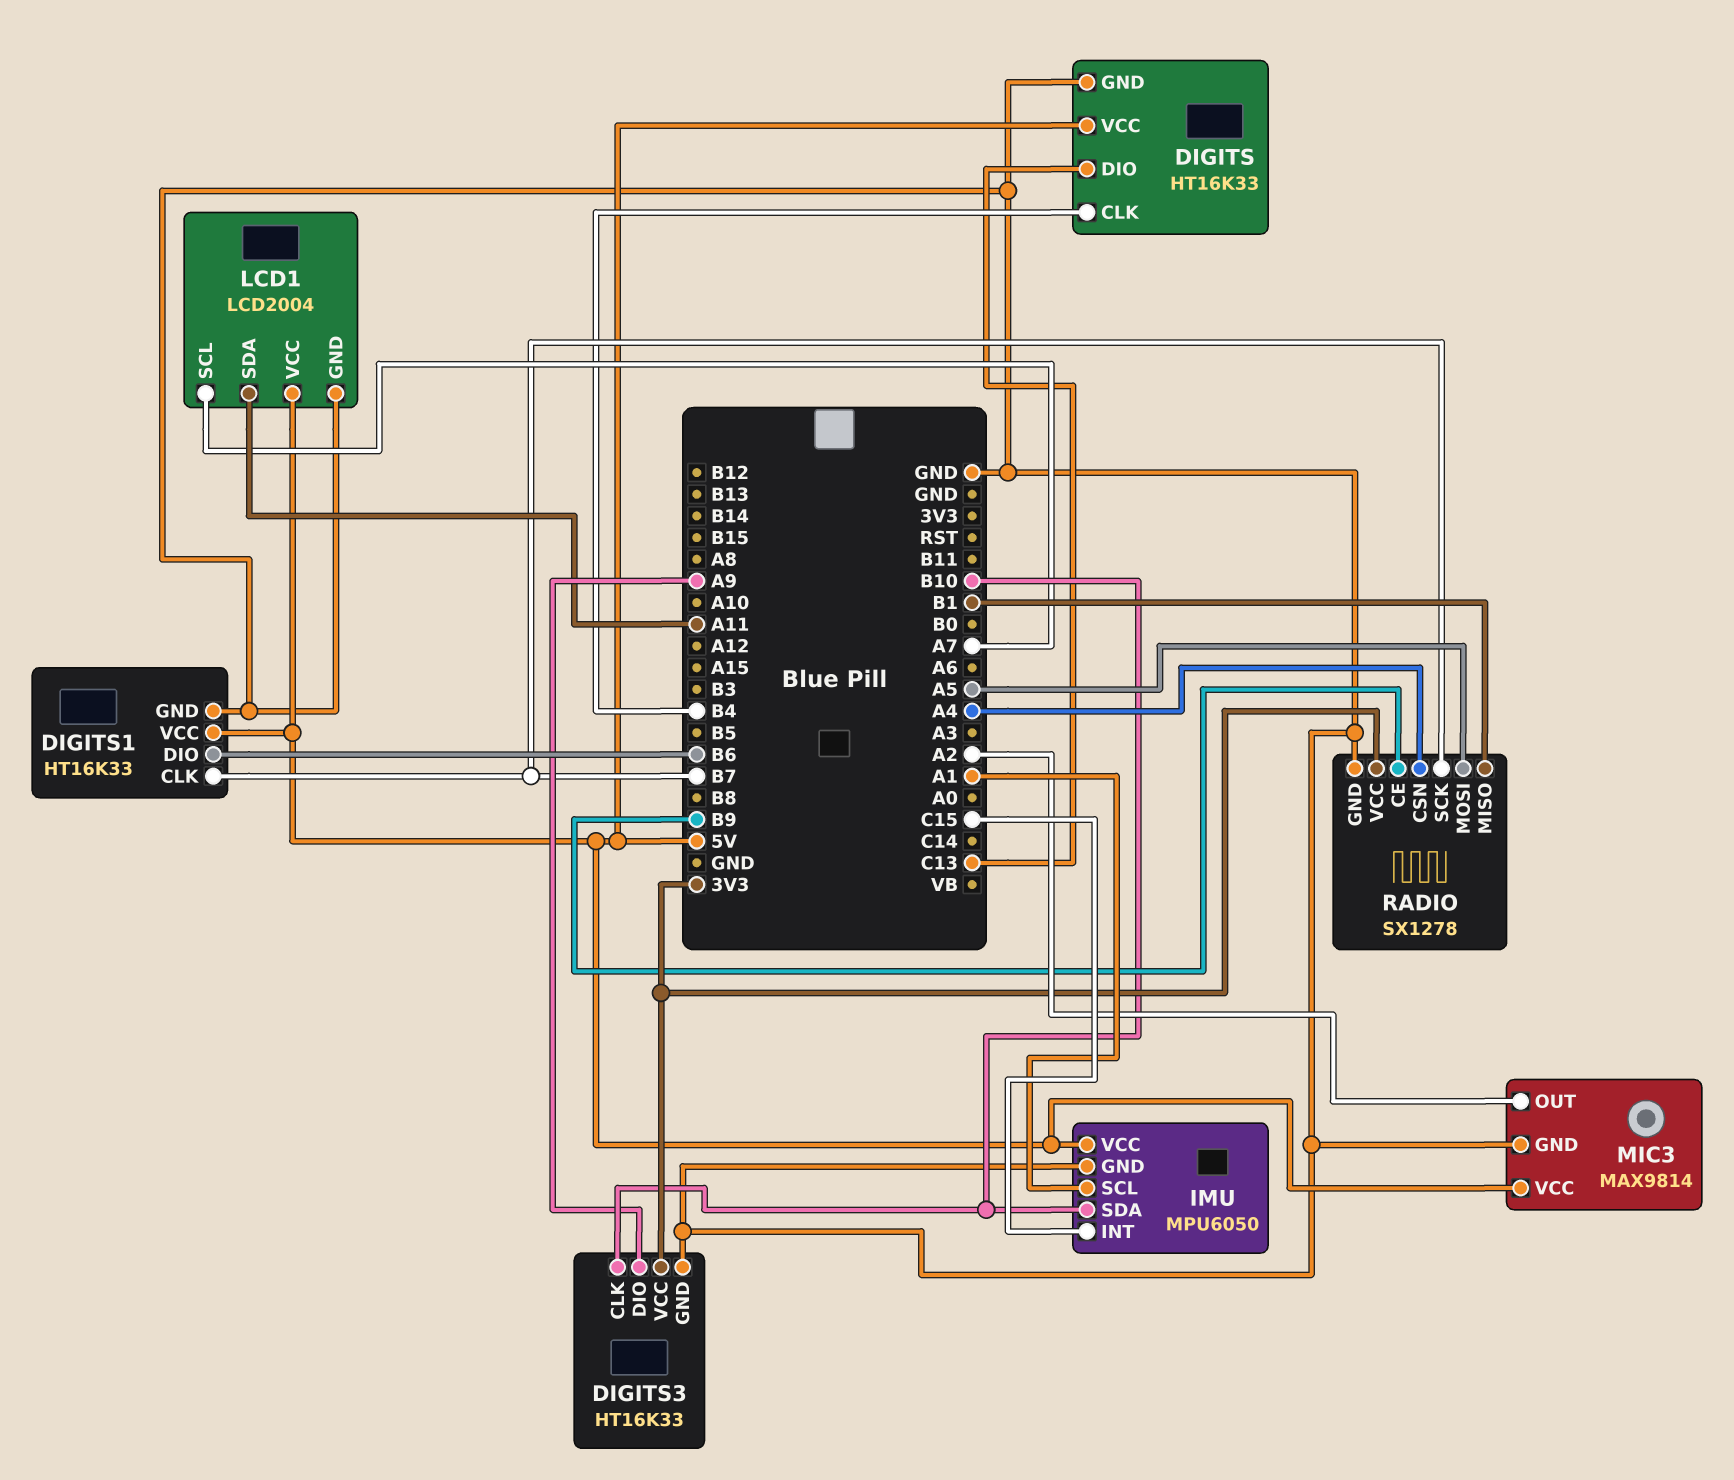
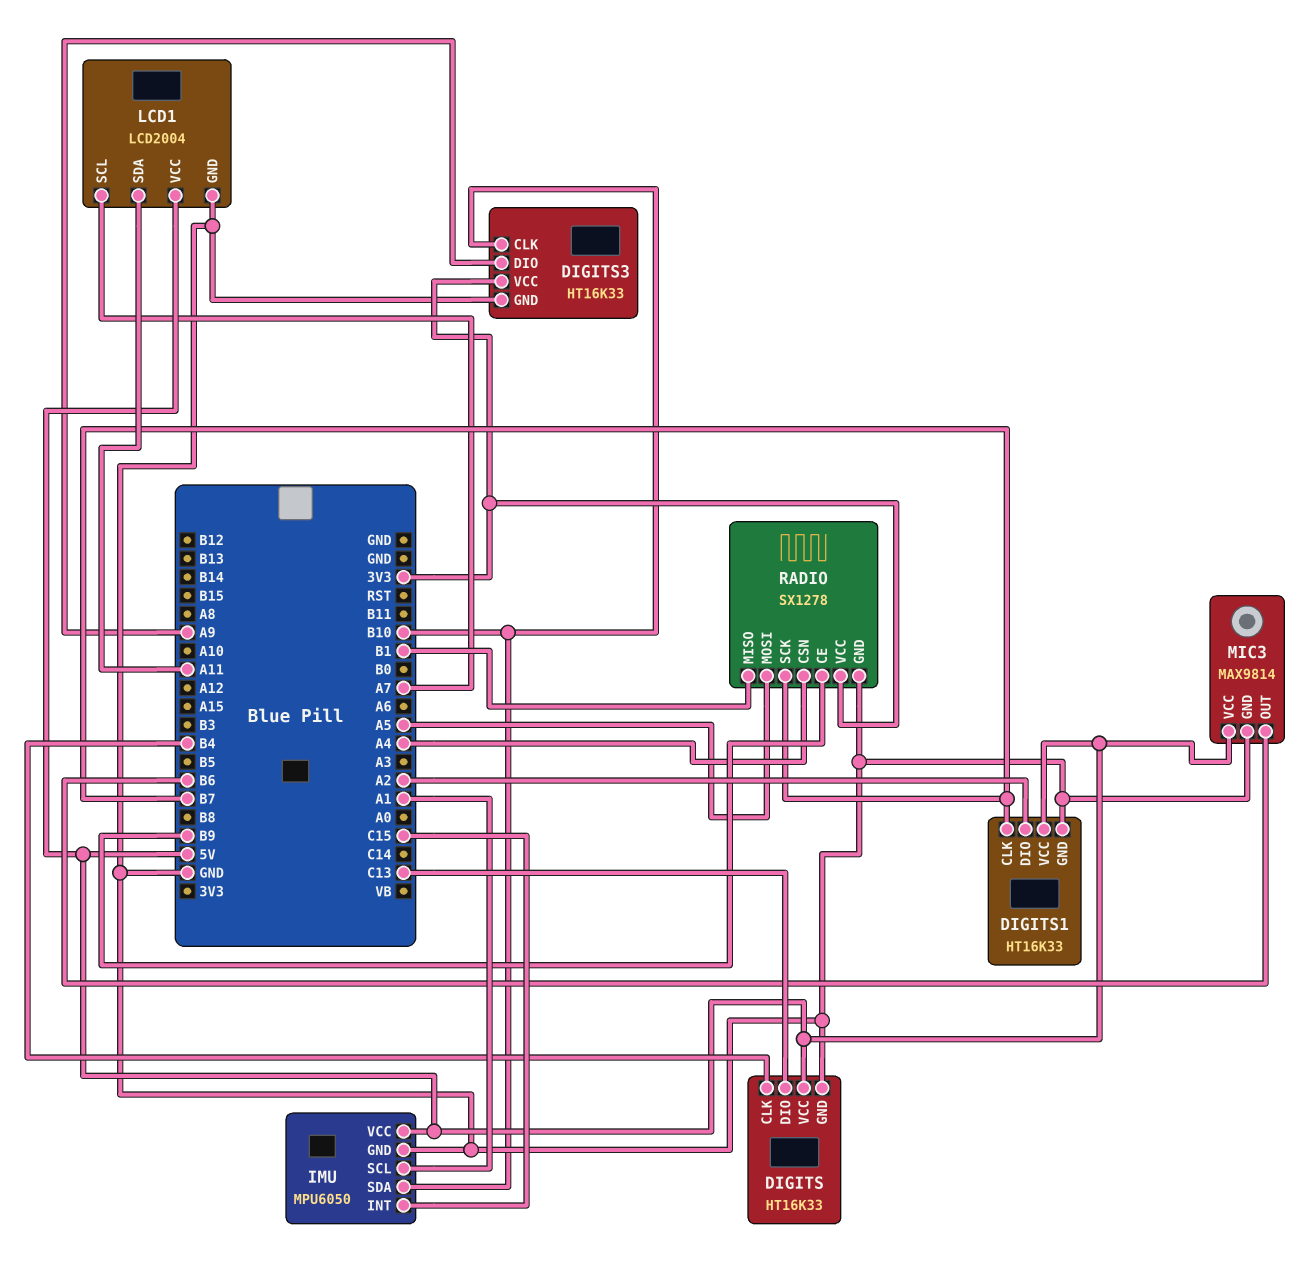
DIGITS1 pin DIO: B6 -> A2
MIC3 pin OUT: A2 -> B6

